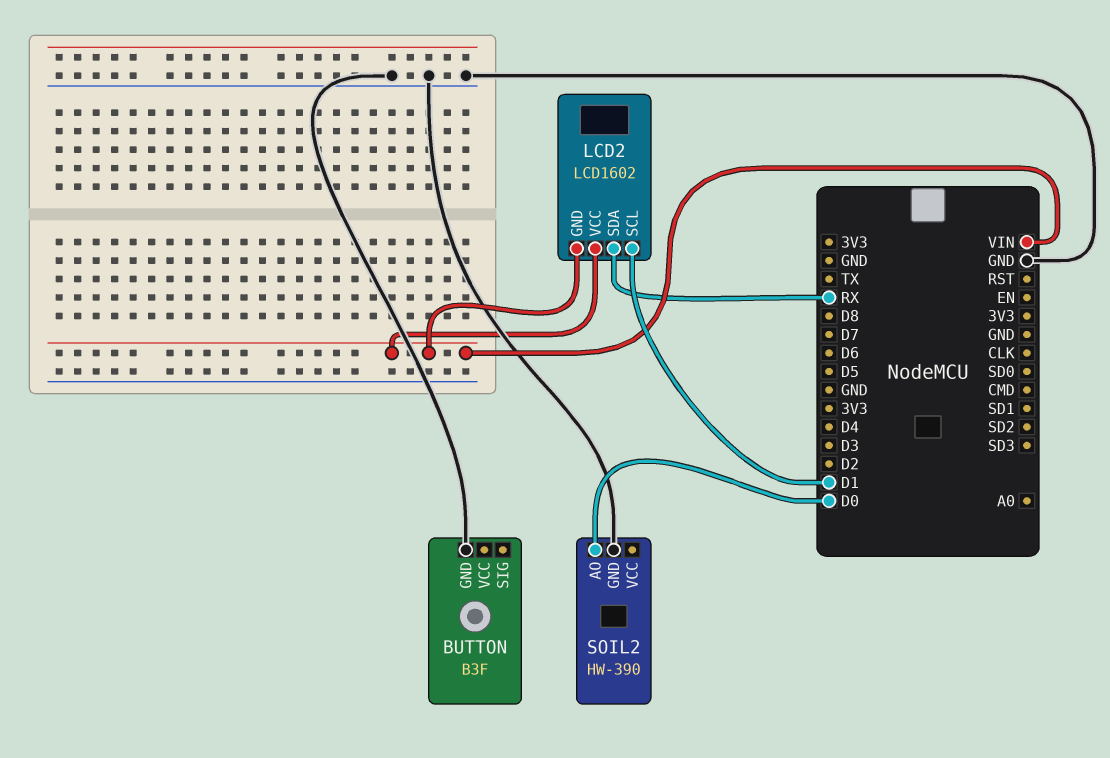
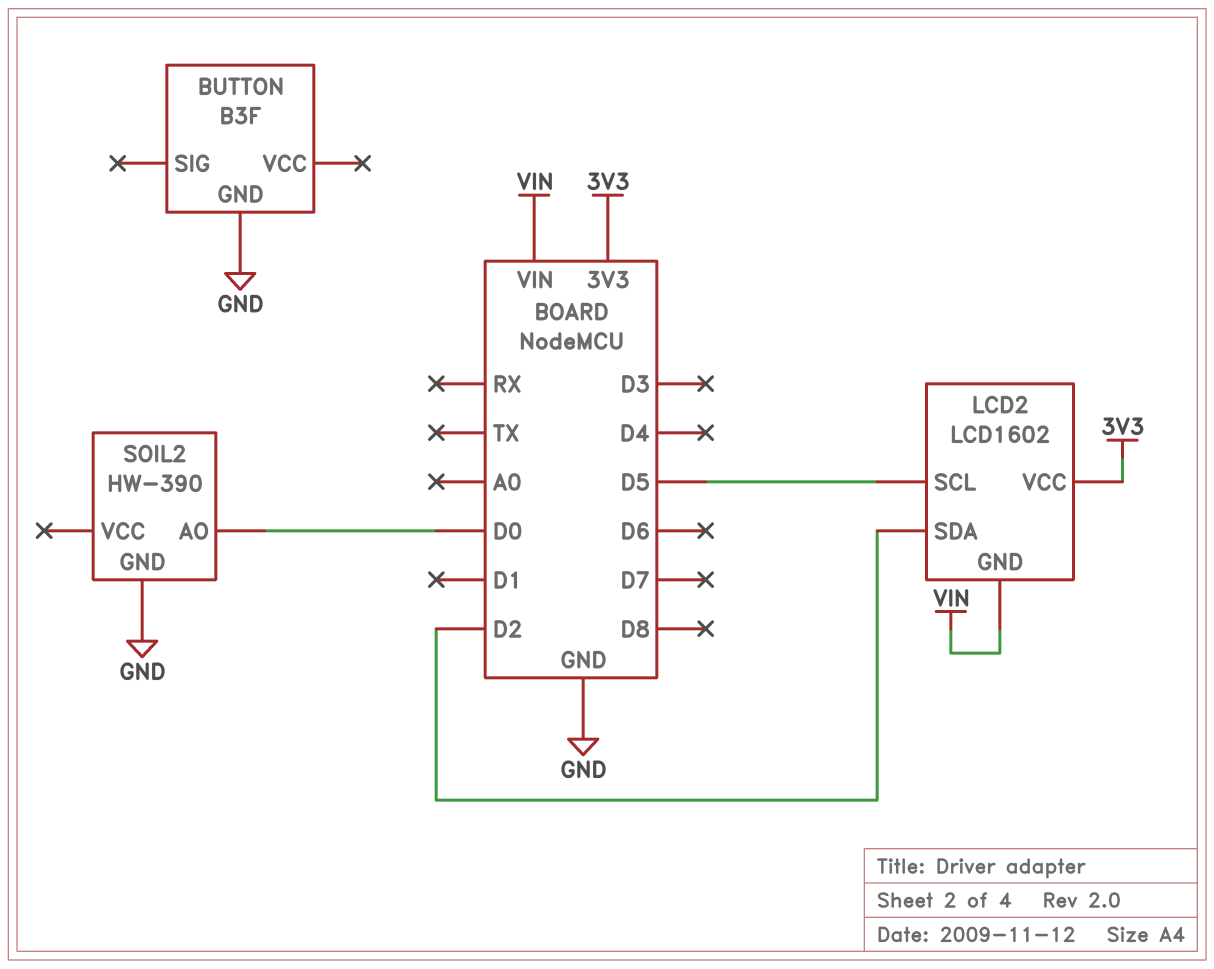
LCD2 pin SCL: D1 -> D5
LCD2 pin SDA: RX -> D2
LCD2 pin VCC: VIN -> 3V3

